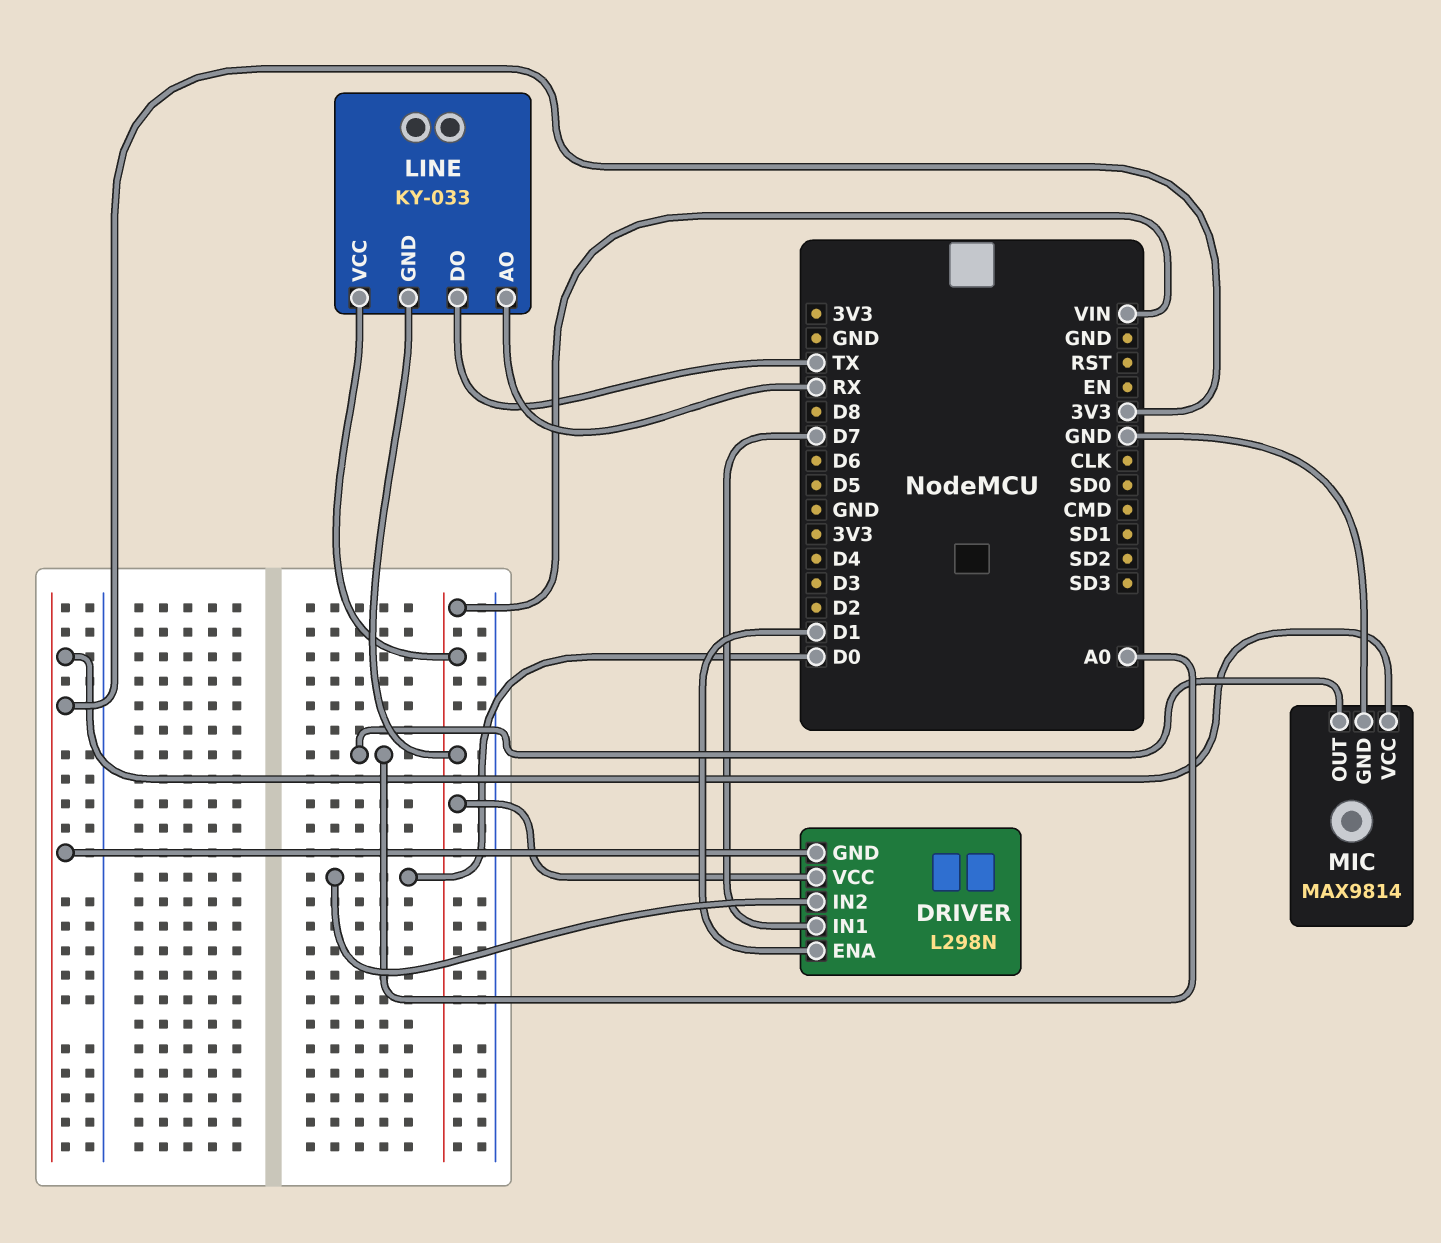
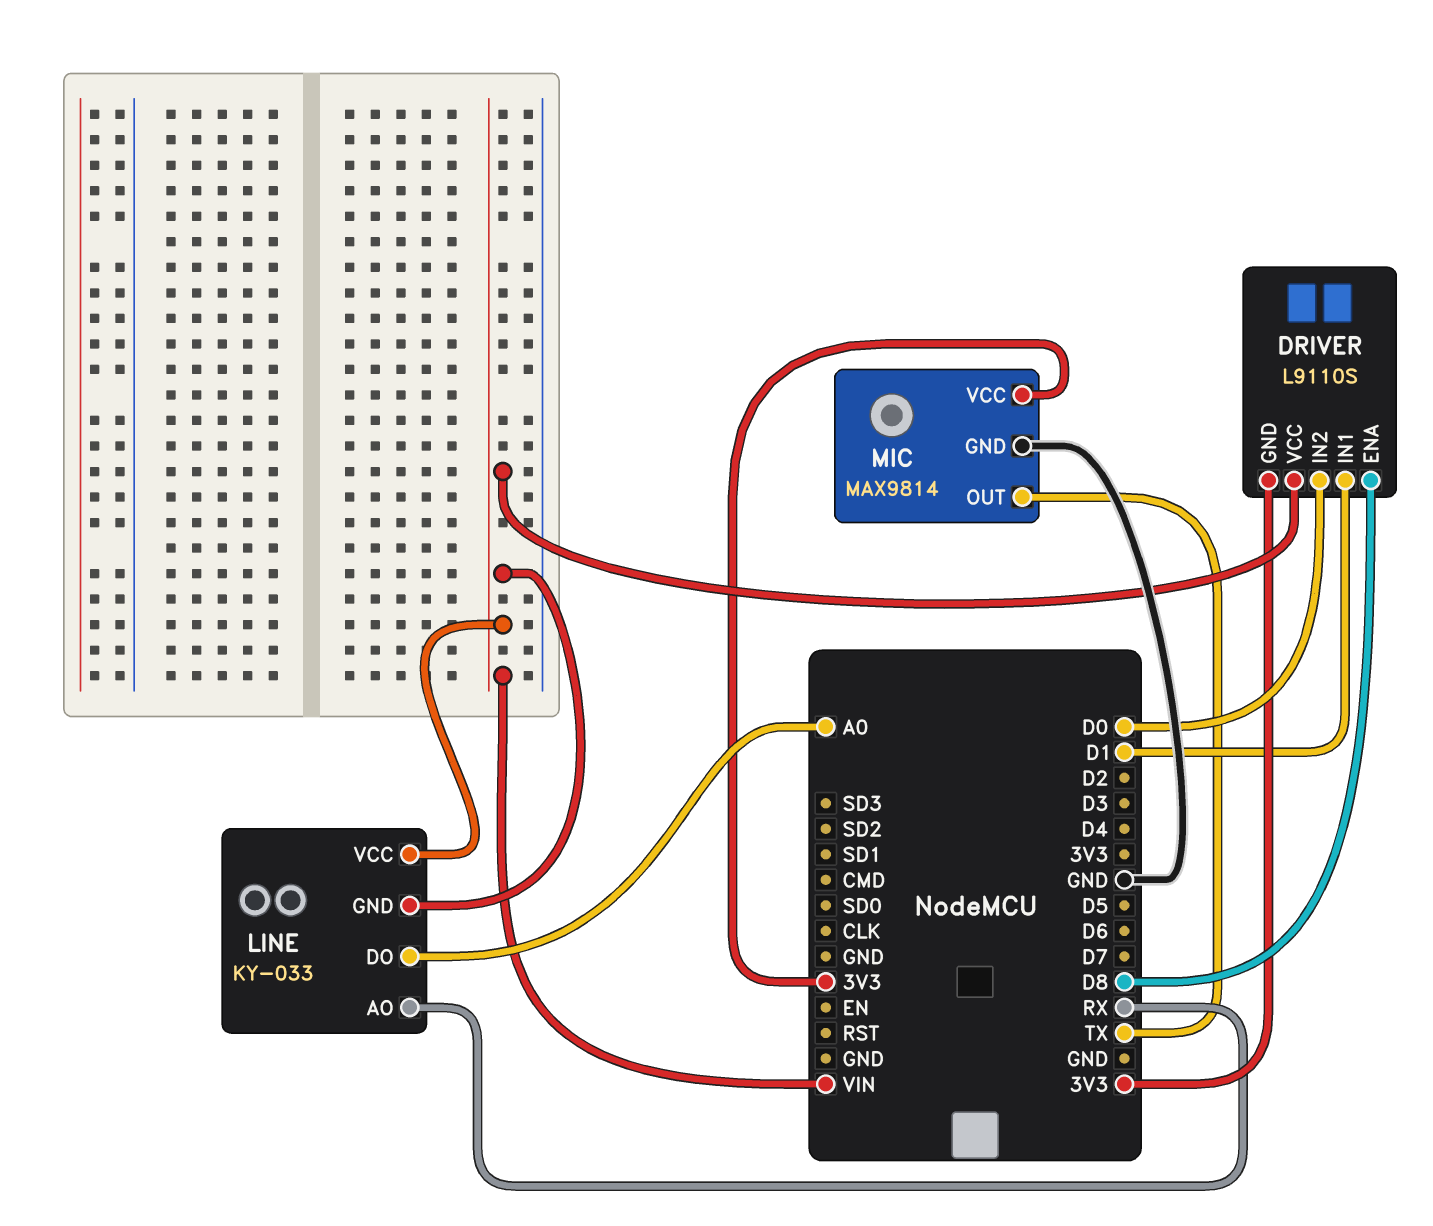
DRIVER: L298N -> L9110S
DRIVER pin ENA: D1 -> D8
DRIVER pin IN1: D7 -> D1
LINE pin DO: TX -> A0
MIC pin OUT: A0 -> TX

